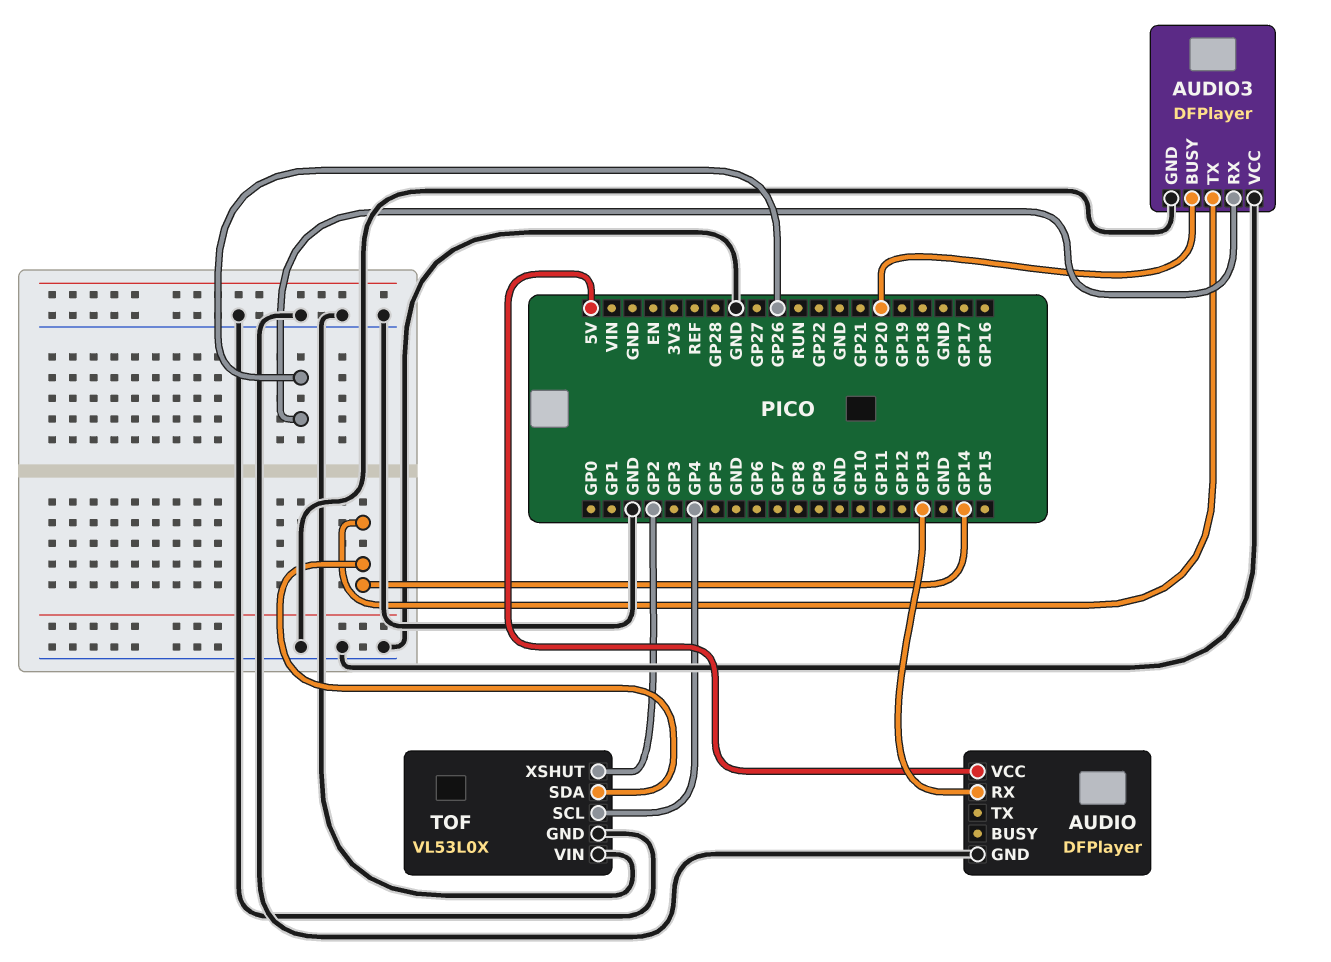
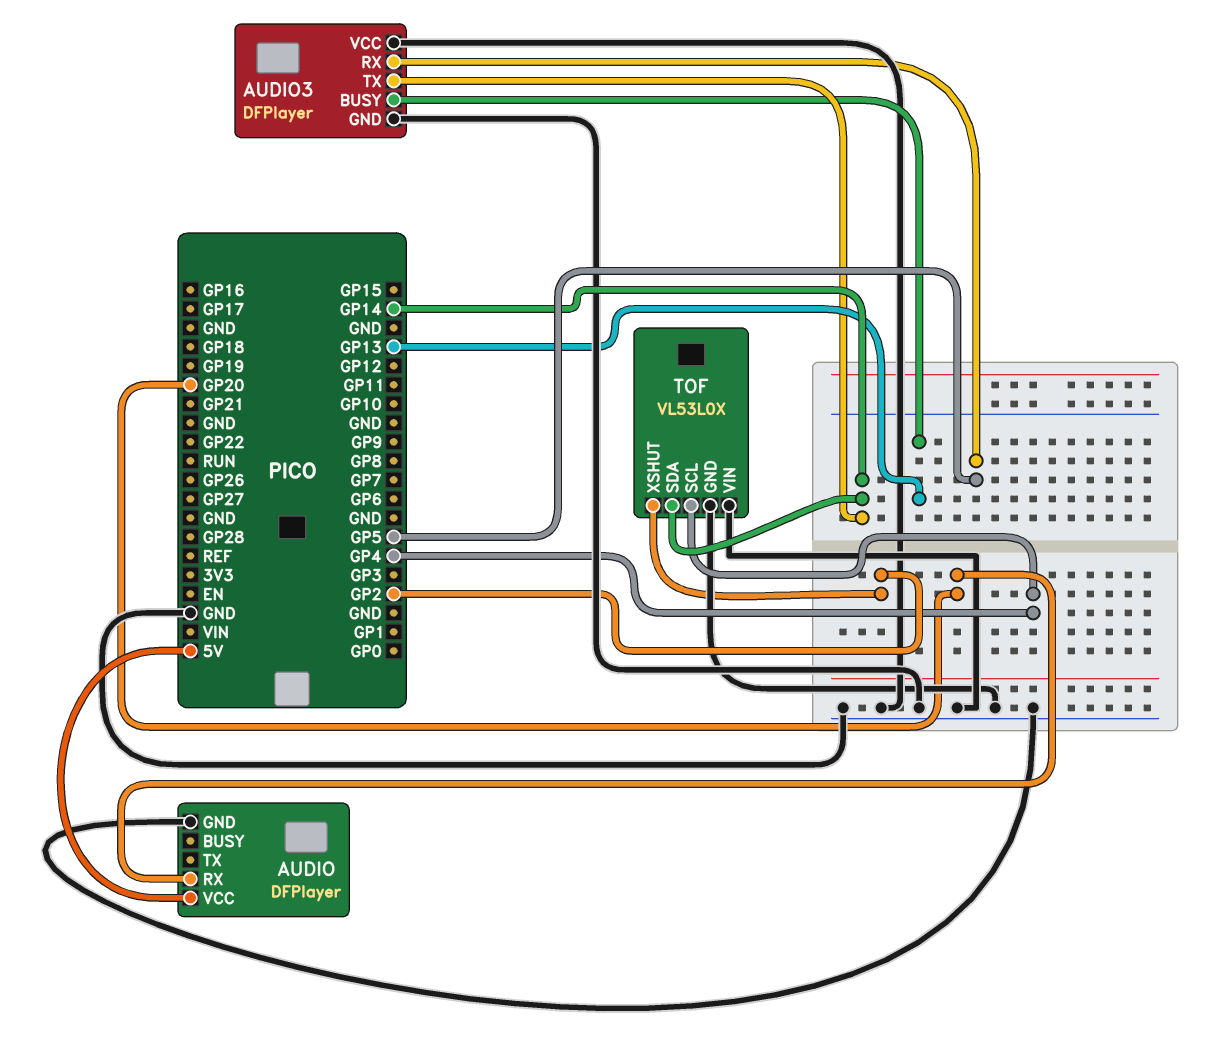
AUDIO pin RX: GP13 -> GP20
AUDIO3 pin BUSY: GP20 -> GP13
AUDIO3 pin RX: GP26 -> GP5

